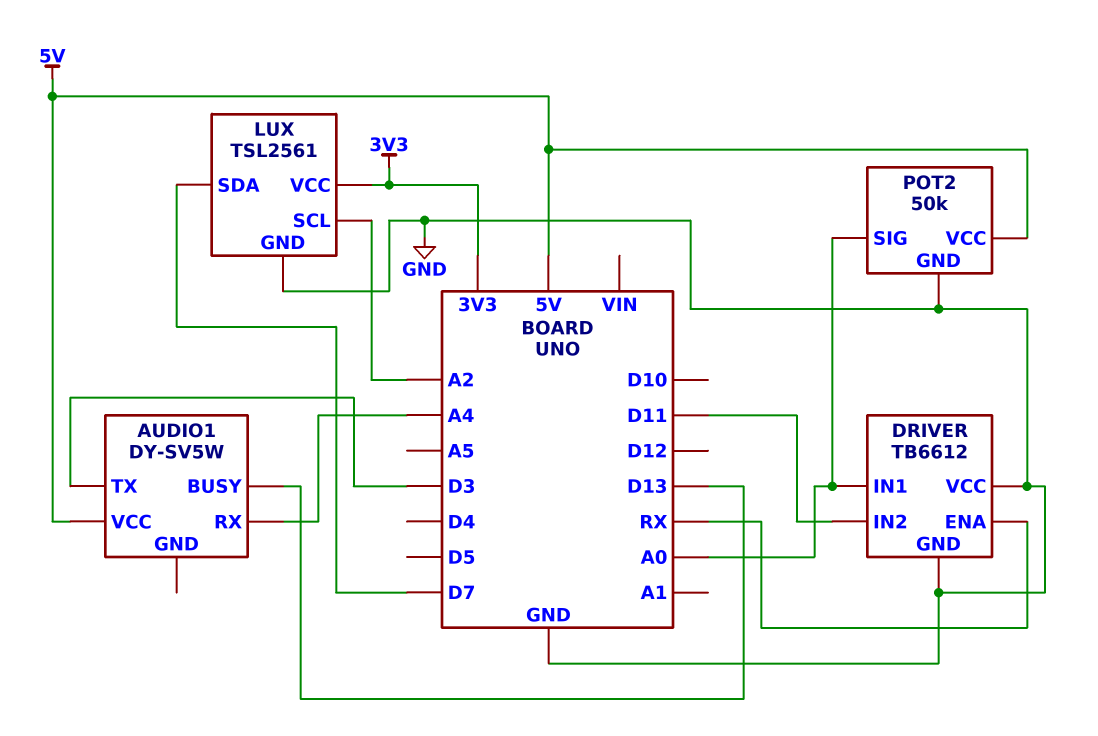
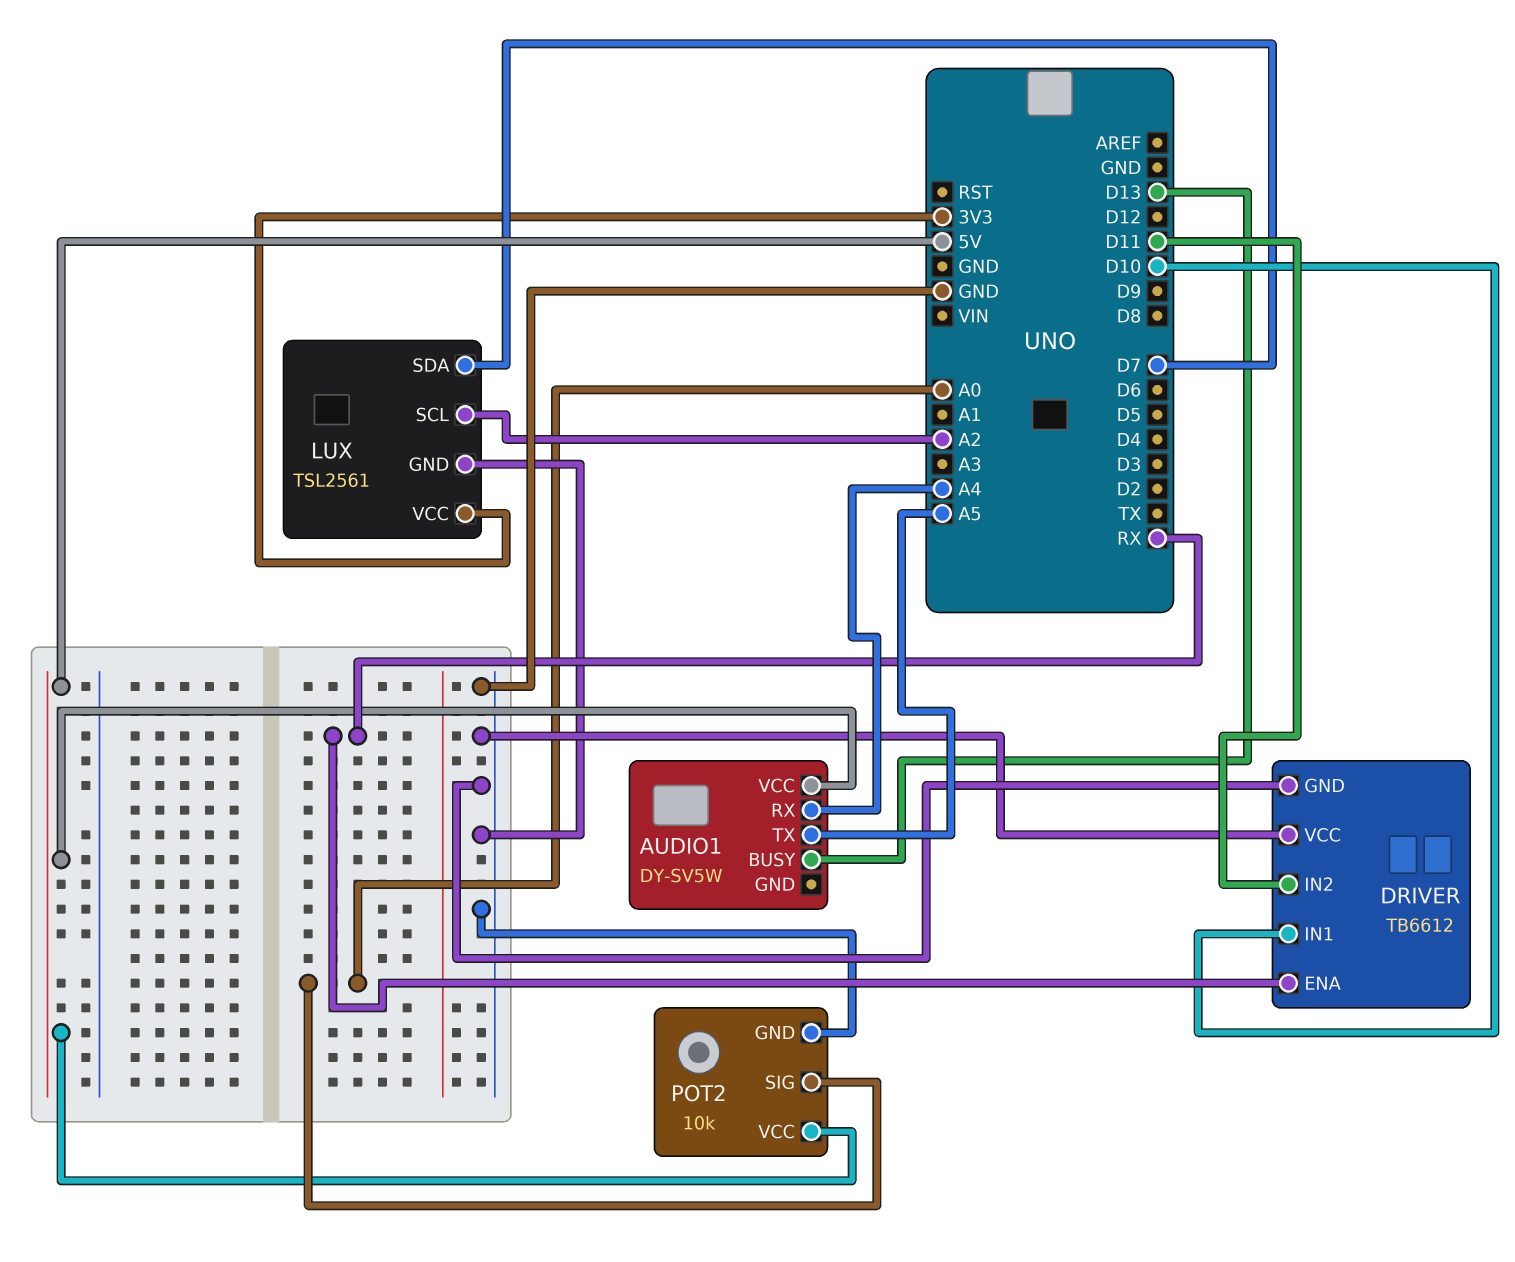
AUDIO1 pin TX: D3 -> A5
DRIVER pin IN1: A0 -> D10
POT2: 50k -> 10k

